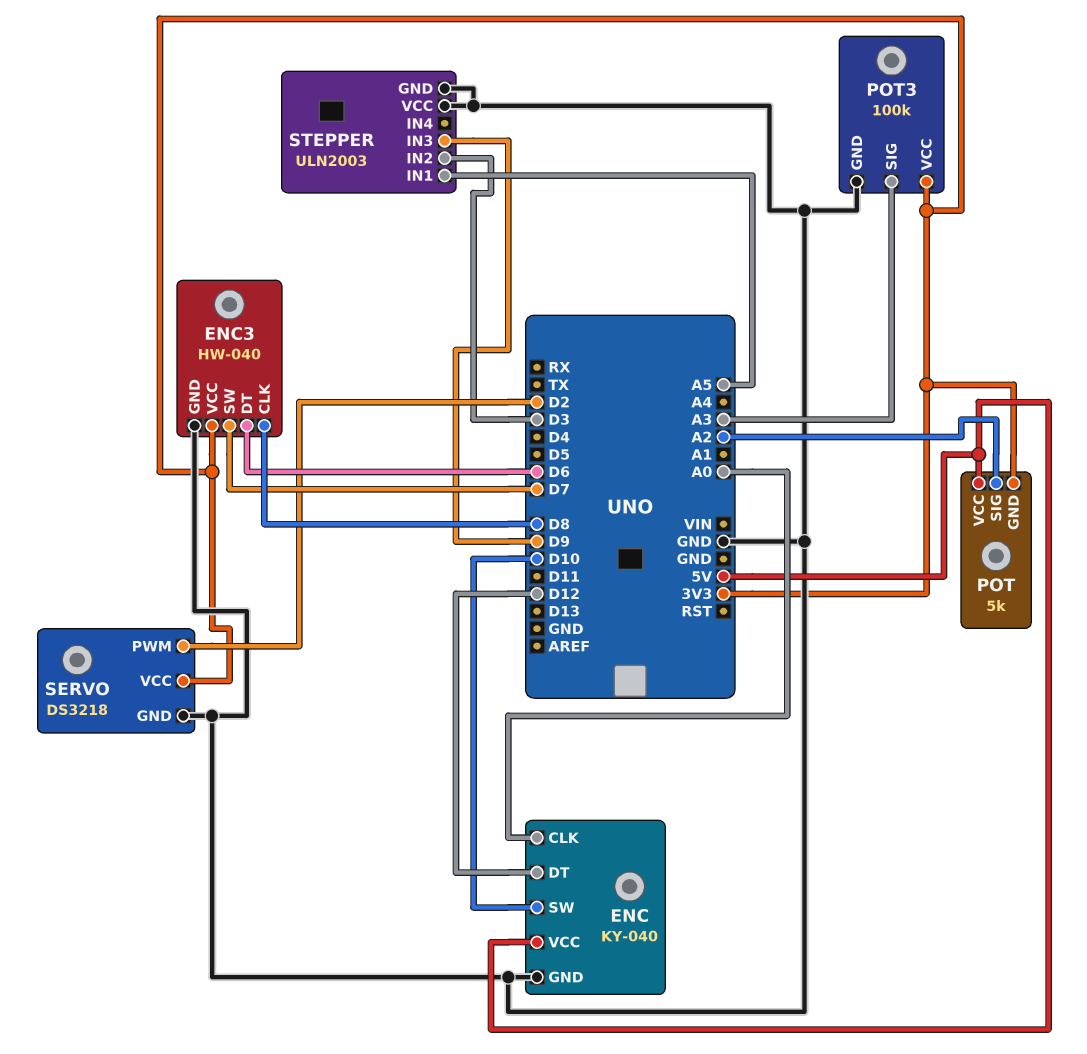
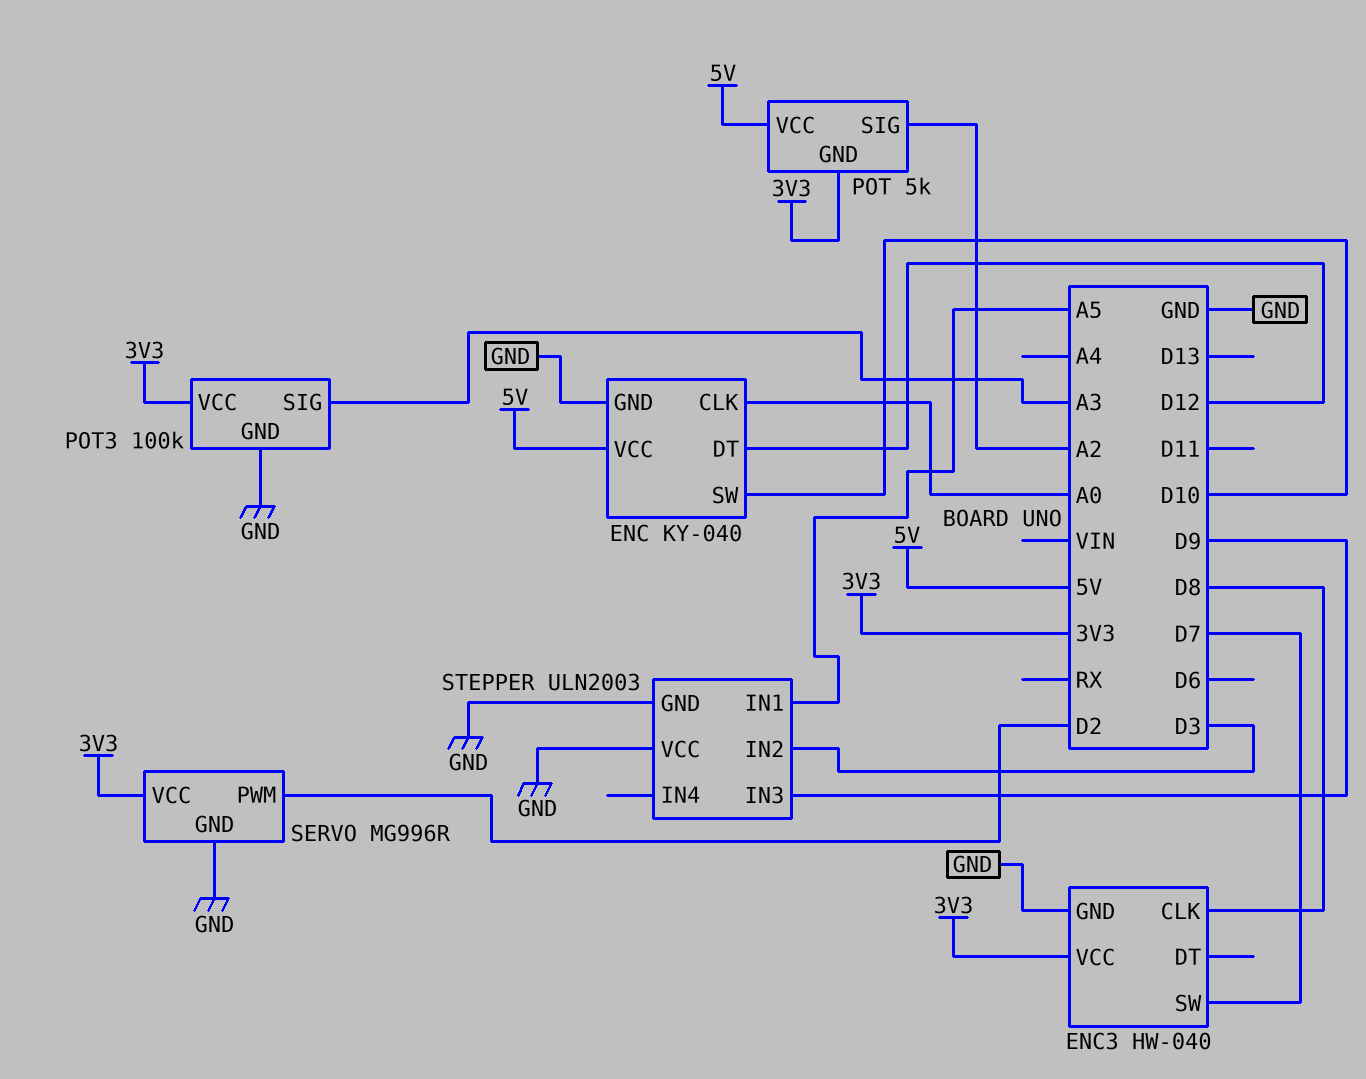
ENC3 pin DT: D6 -> none
SERVO: DS3218 -> MG996R

